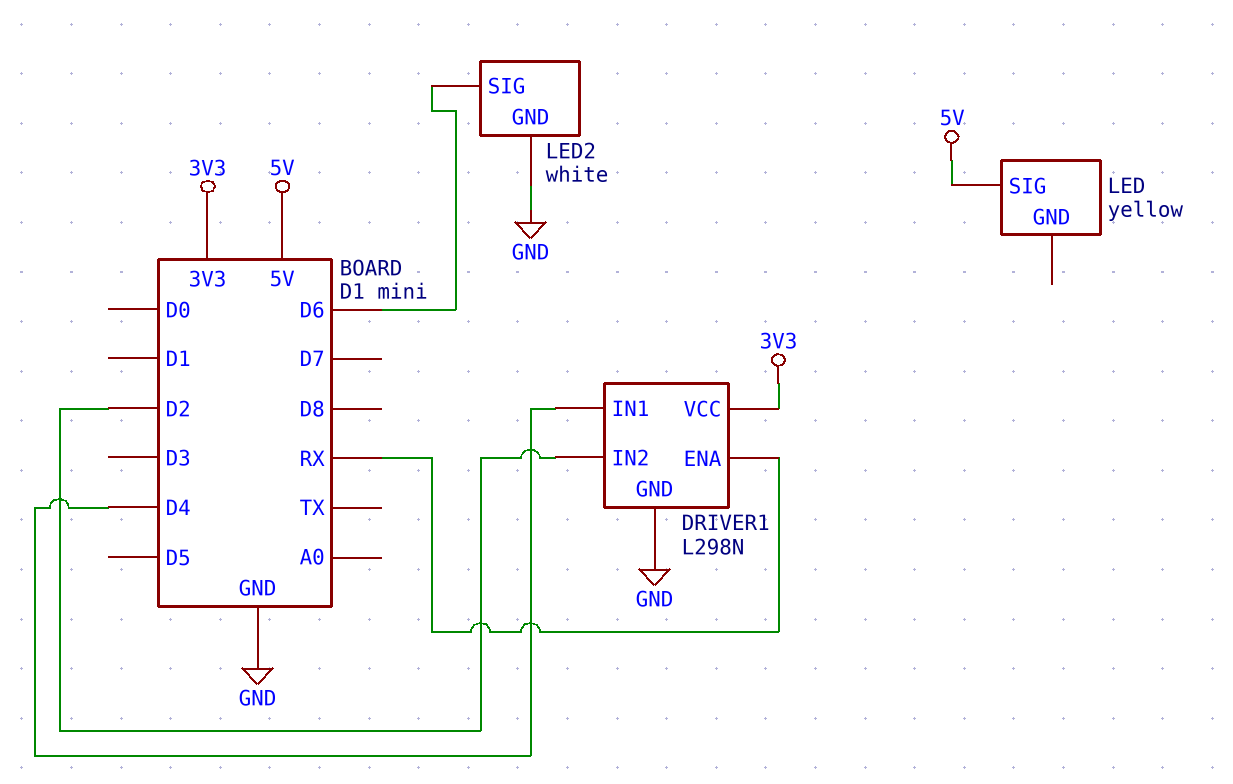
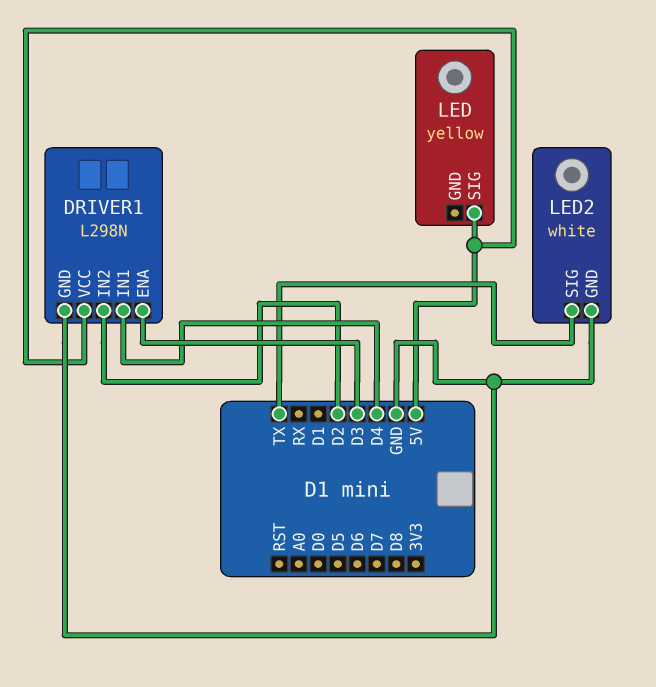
DRIVER1 pin ENA: RX -> D3
DRIVER1 pin VCC: 3V3 -> 5V
LED2 pin SIG: D6 -> TX

